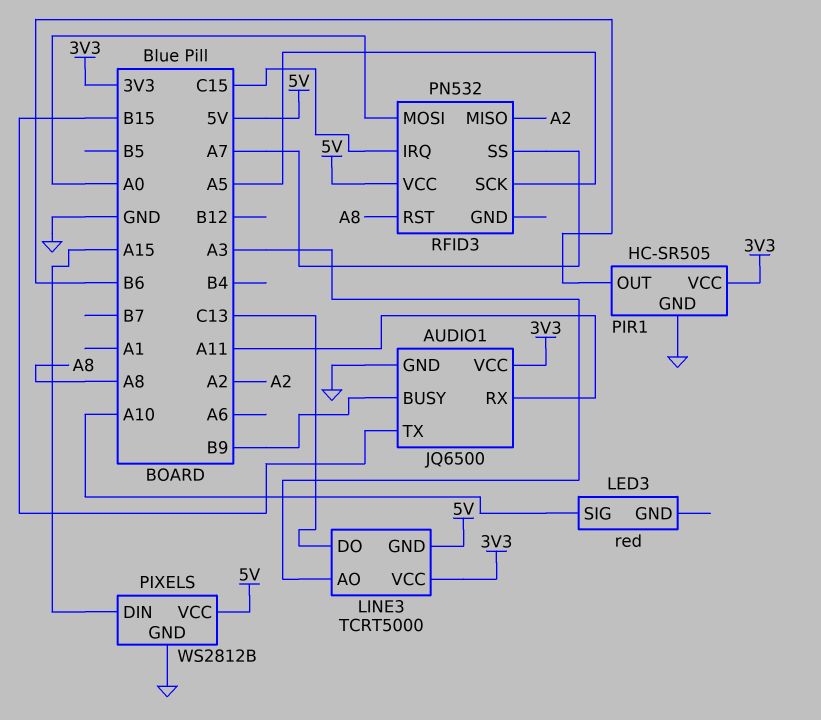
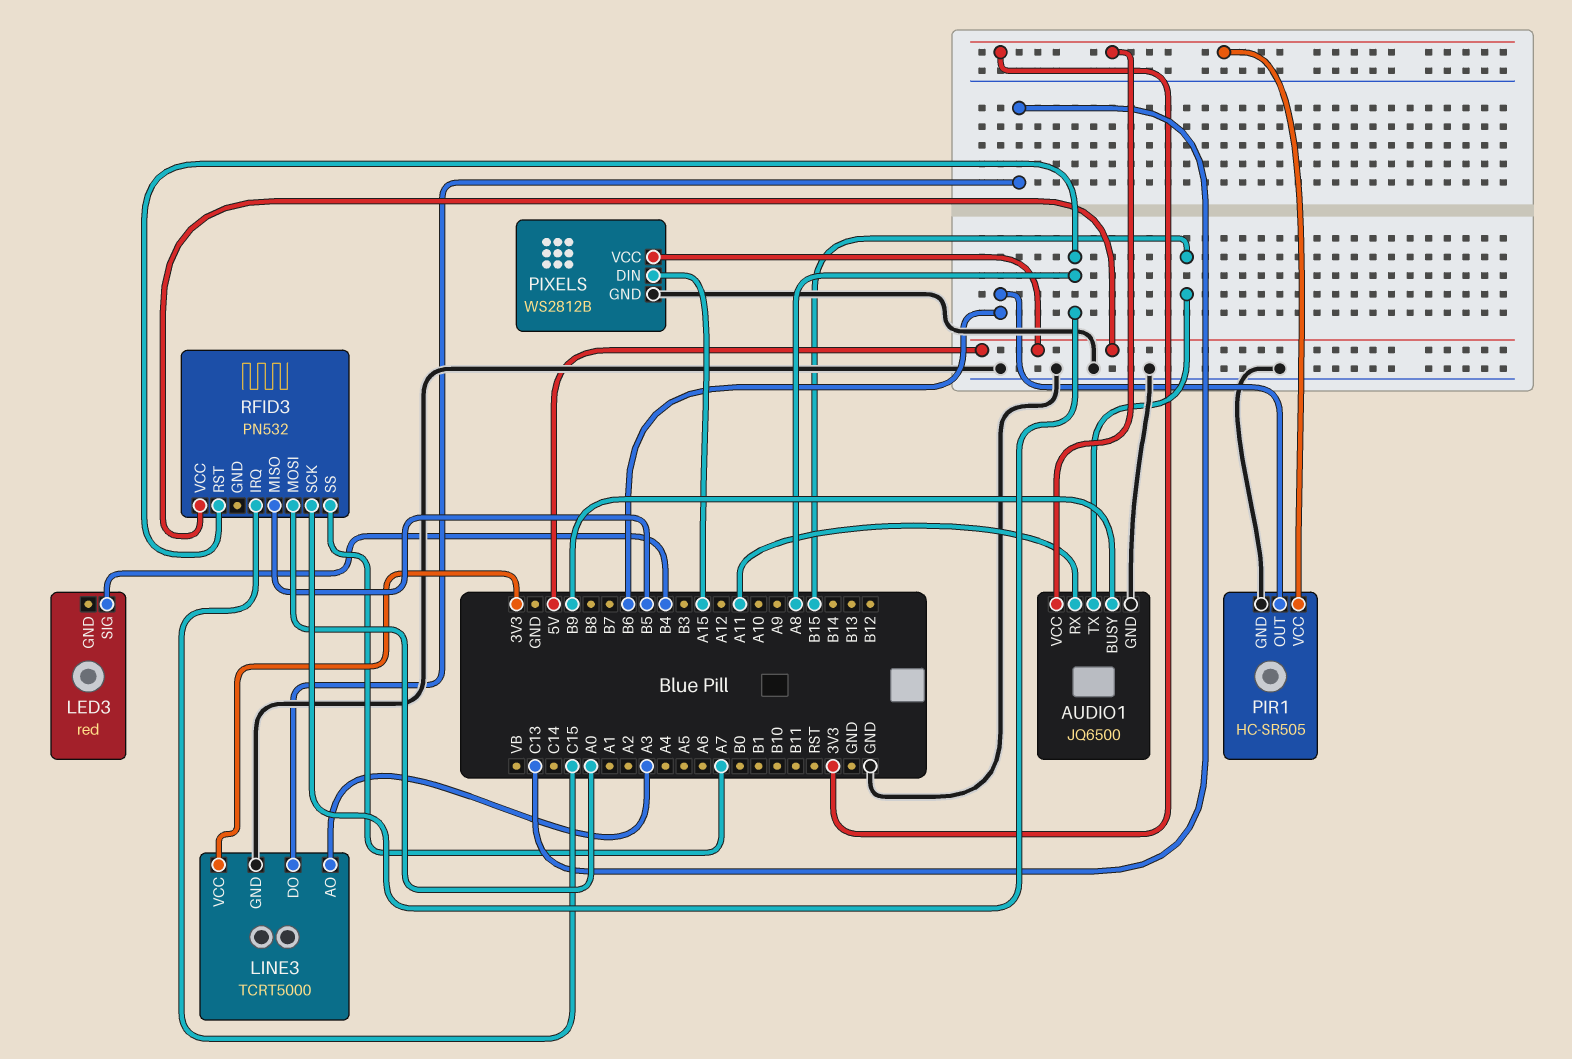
LED3 pin SIG: A10 -> B4
LINE3 pin GND: 5V -> GND
RFID3 pin MISO: A2 -> B5
RFID3 pin SCK: A5 -> A8

